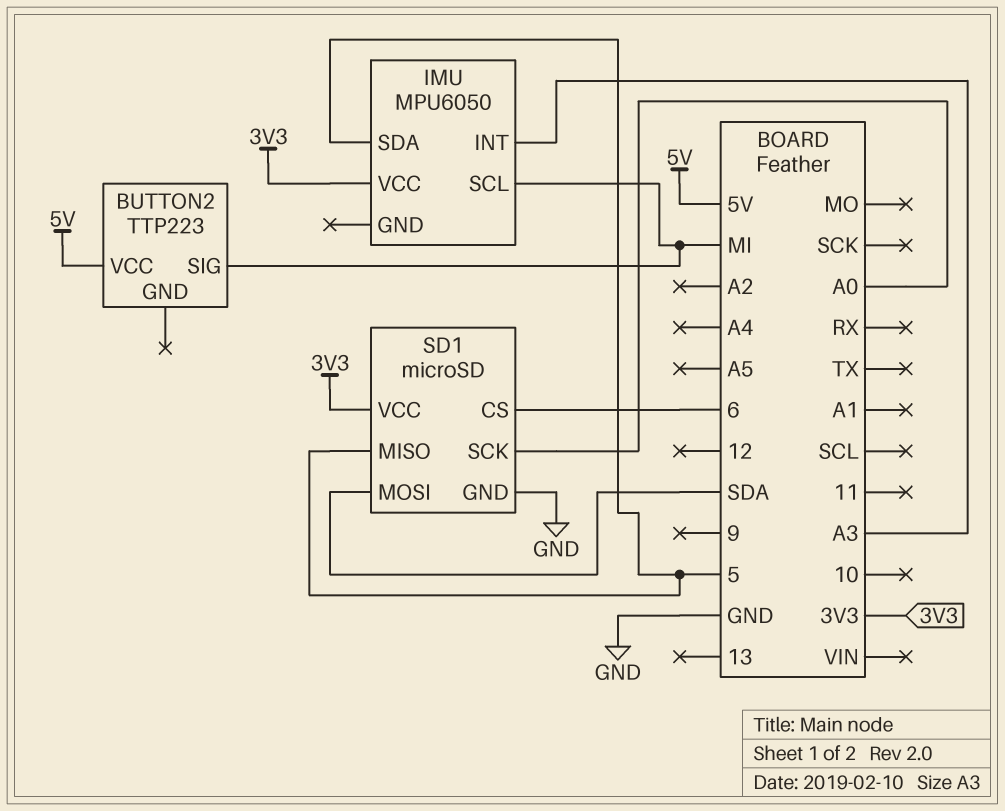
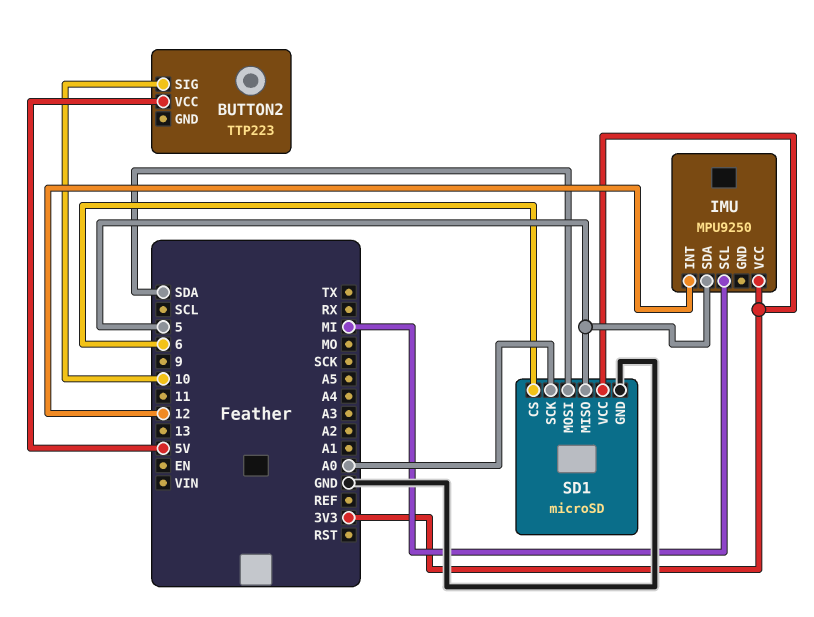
BUTTON2 pin SIG: MI -> 10
IMU: MPU6050 -> MPU9250
IMU pin INT: A3 -> 12

